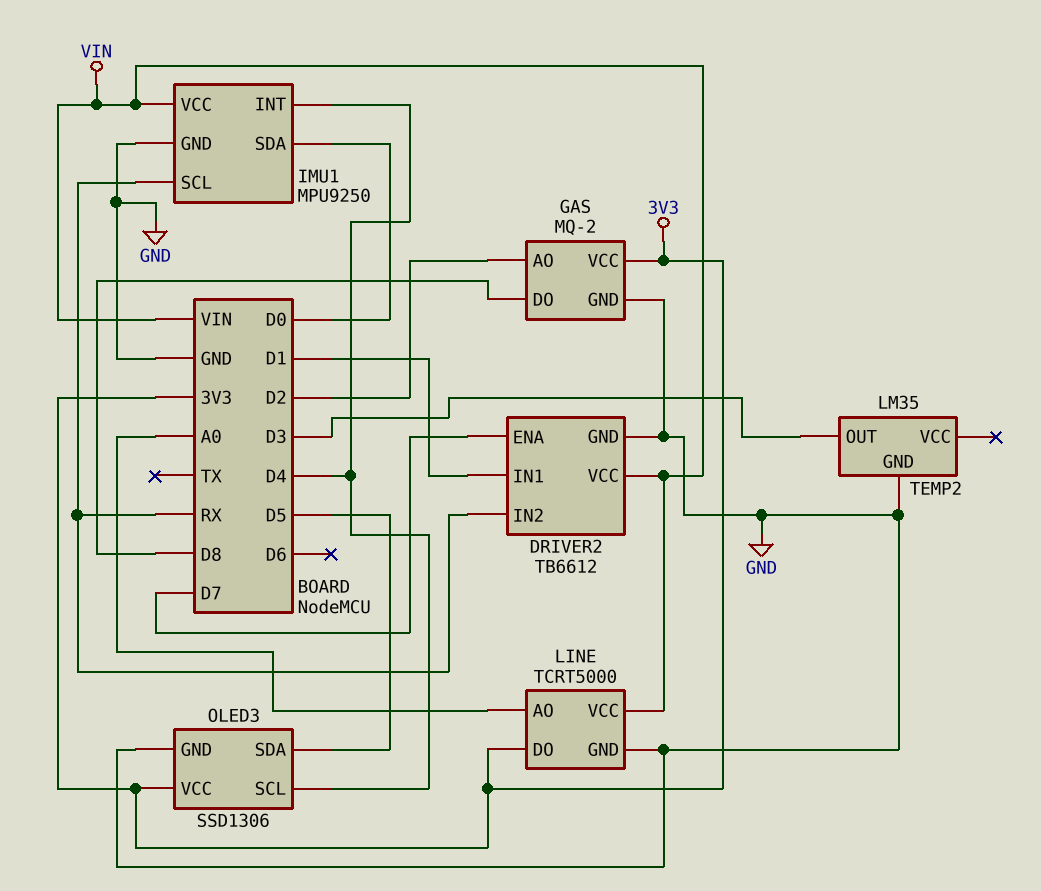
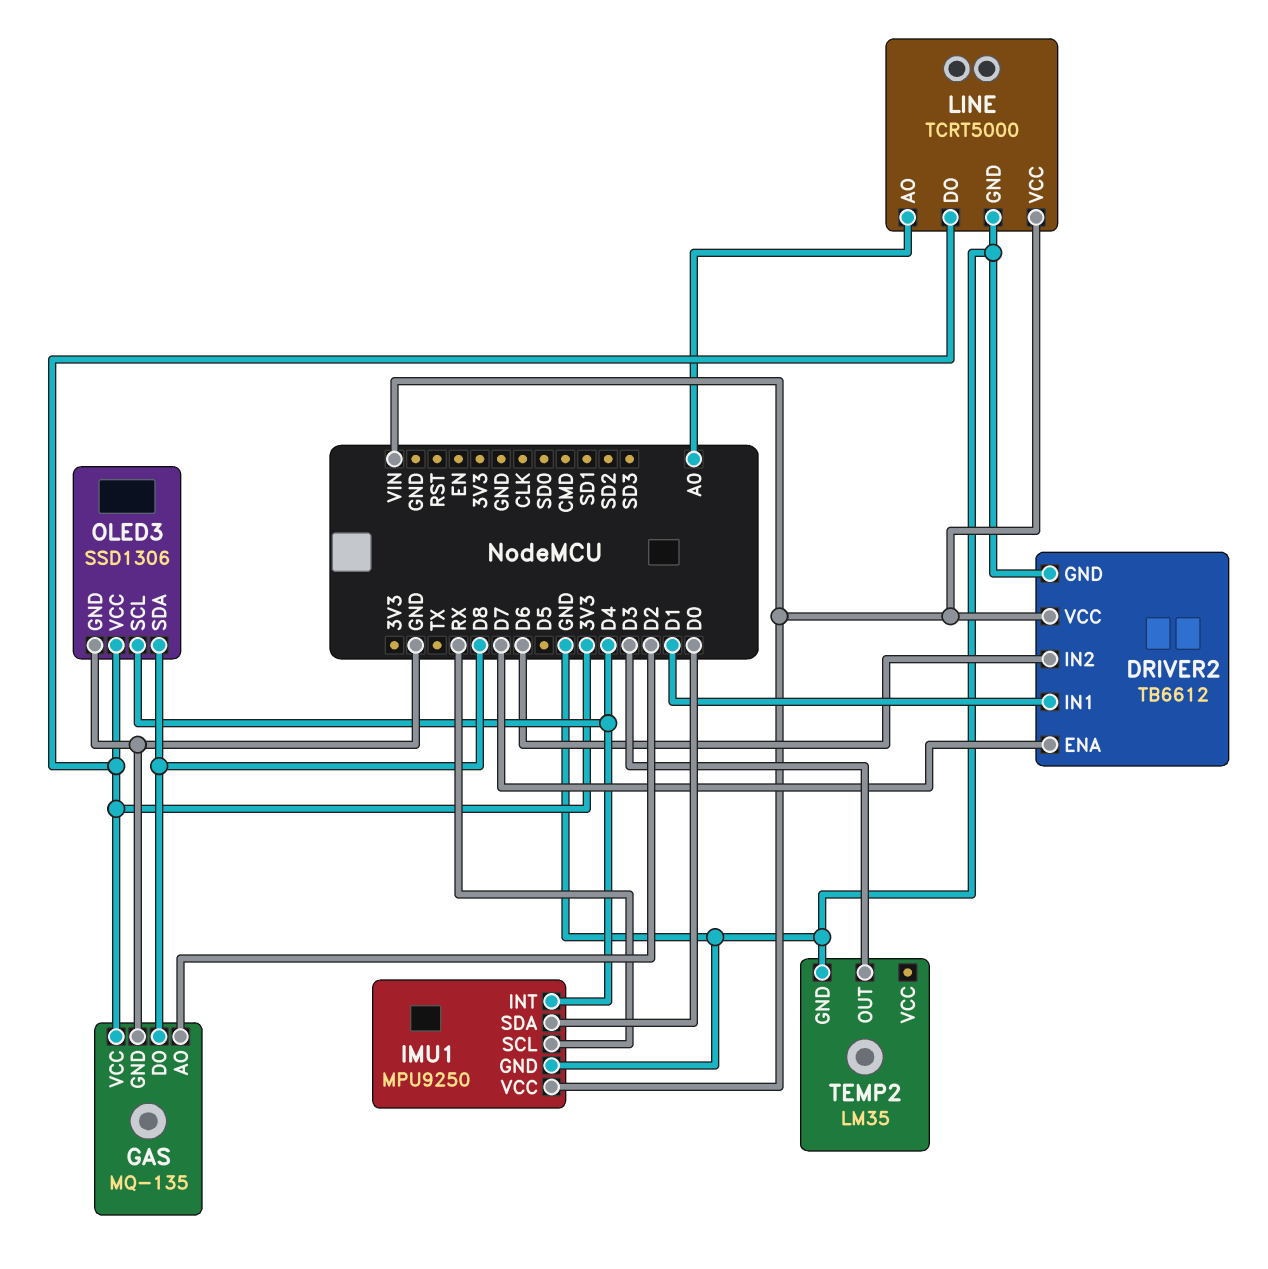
DRIVER2 pin IN2: RX -> D6
GAS: MQ-2 -> MQ-135
OLED3 pin SDA: D5 -> D8

